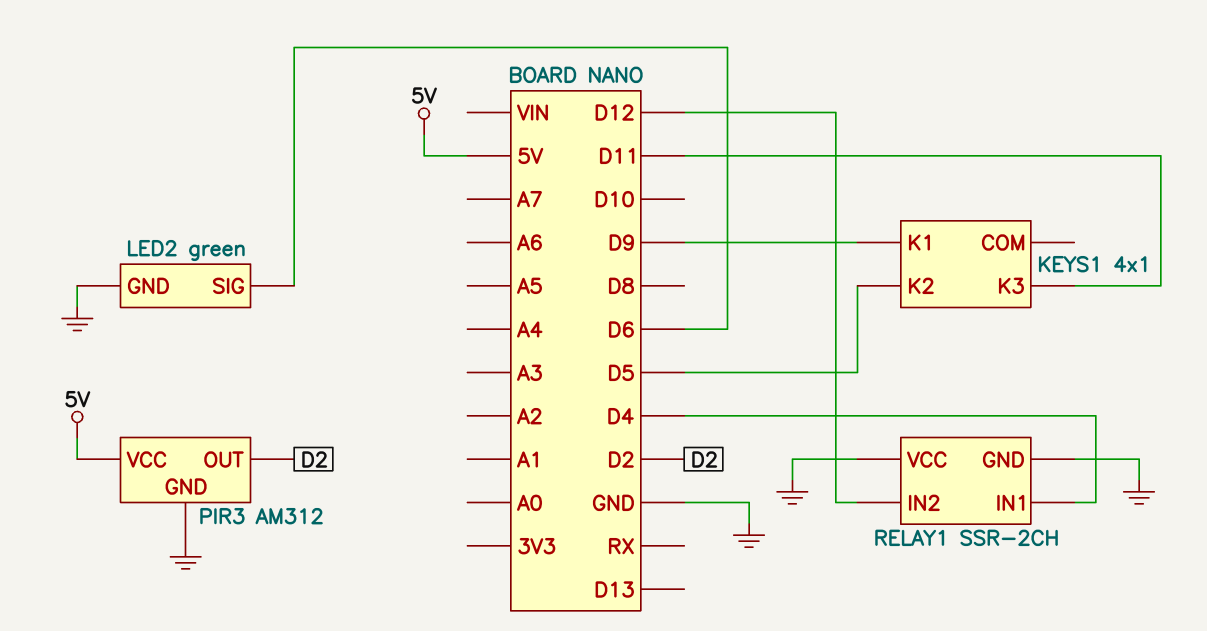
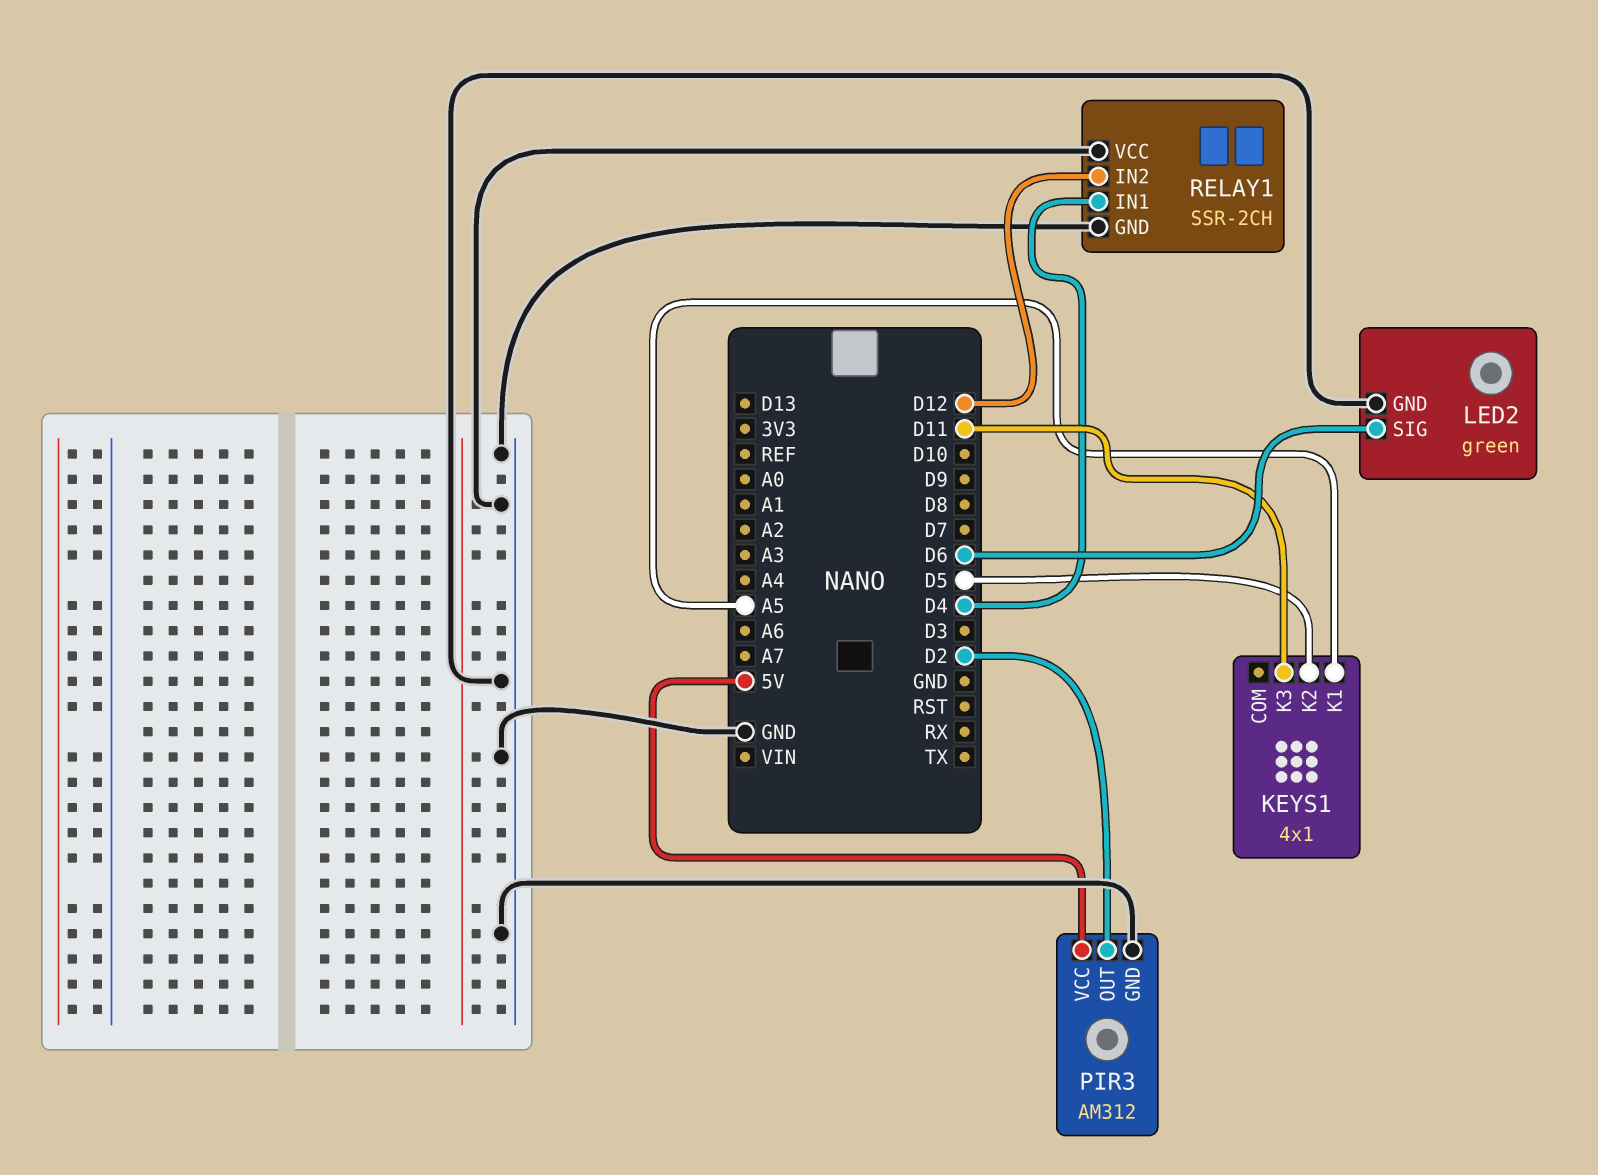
KEYS1 pin K1: D9 -> A5

